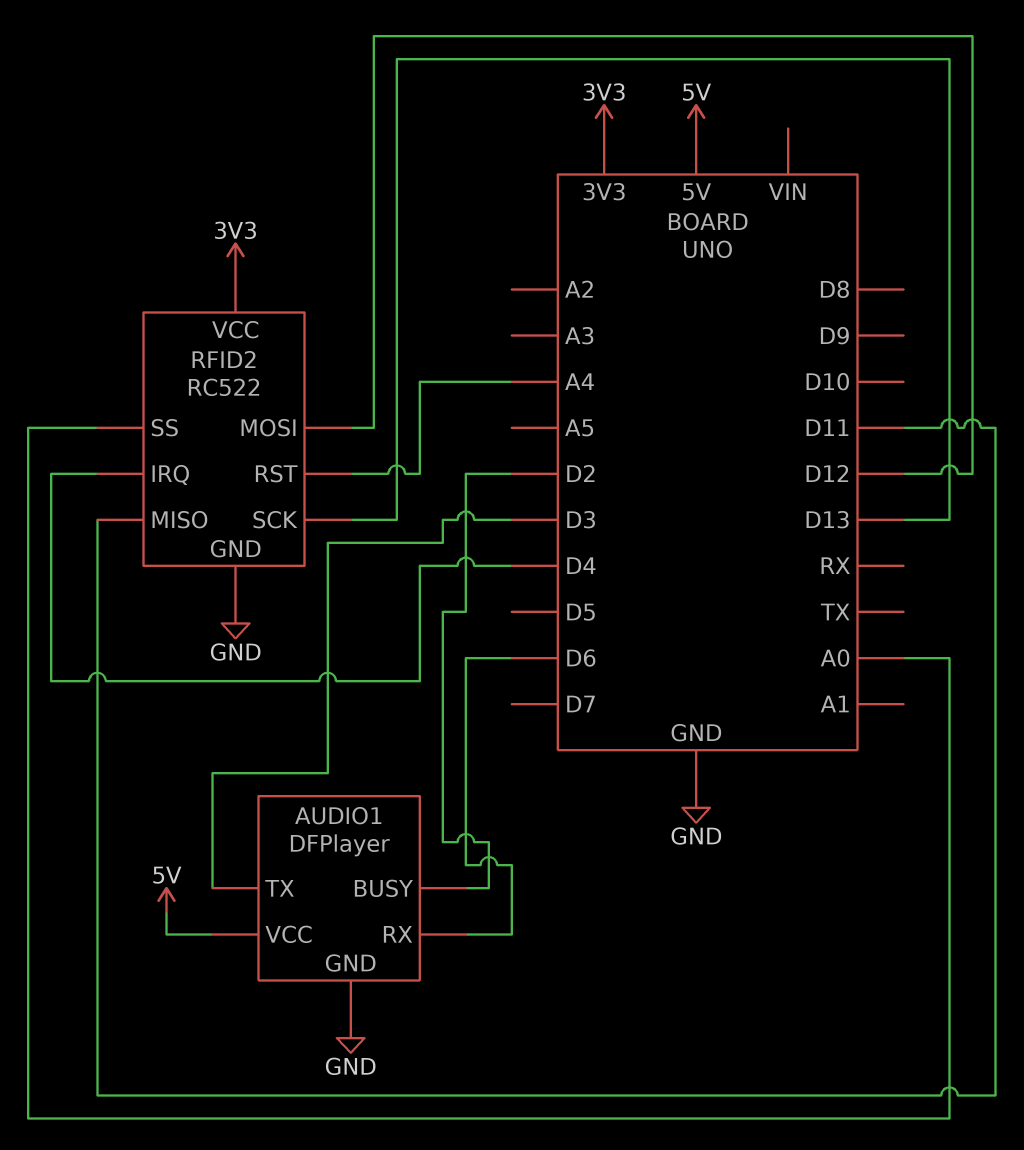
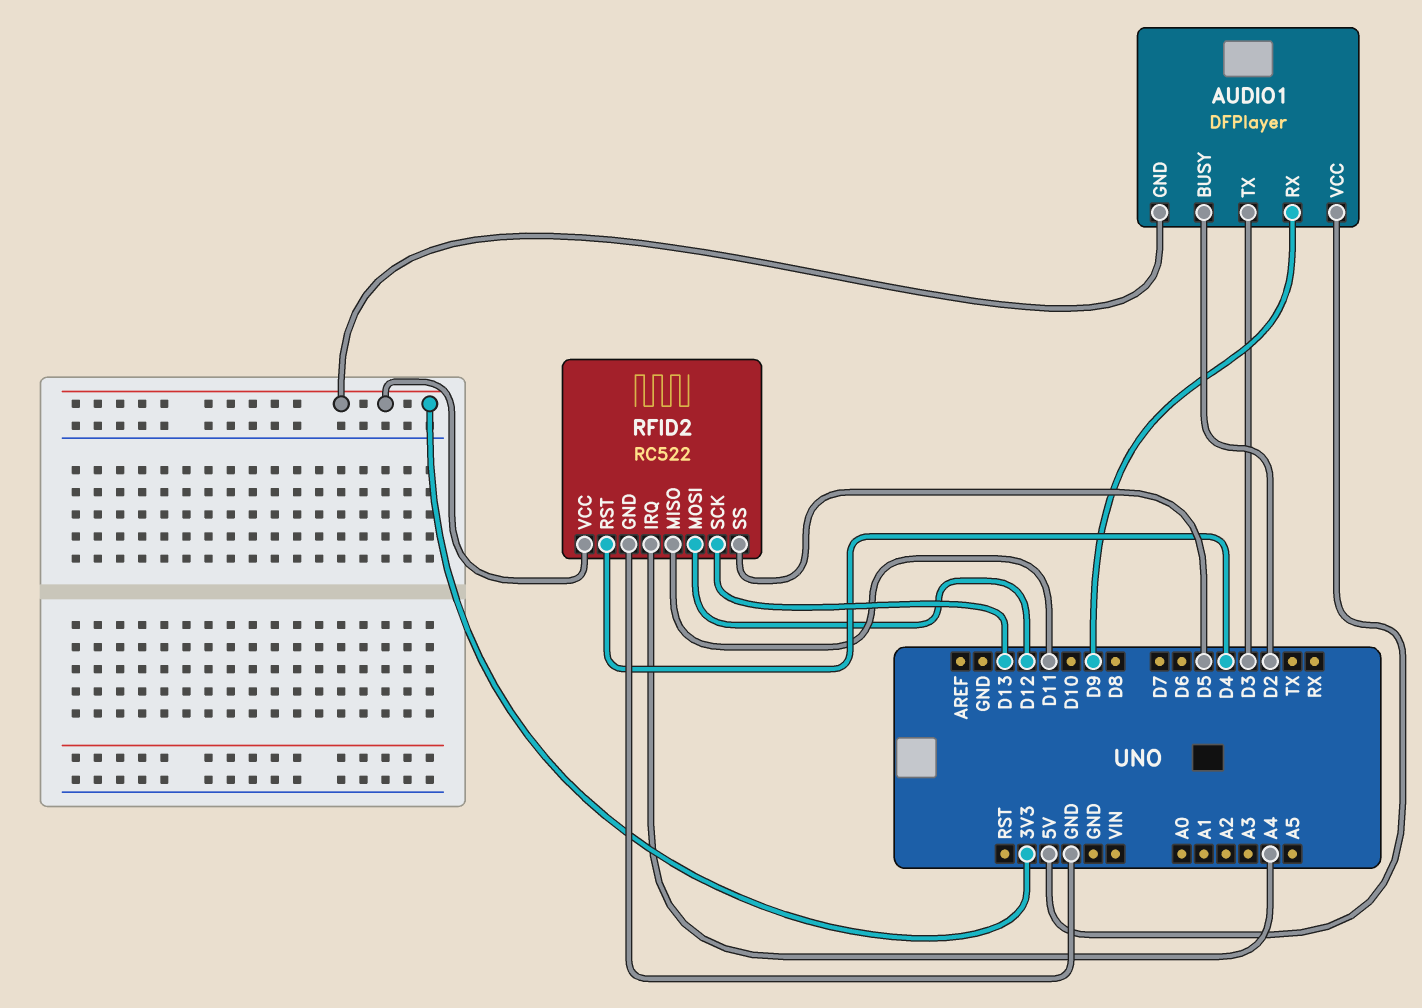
AUDIO1 pin GND: GND -> 3V3
AUDIO1 pin RX: D6 -> D9
RFID2 pin IRQ: D4 -> A4
RFID2 pin RST: A4 -> D4
RFID2 pin SS: A0 -> D5

